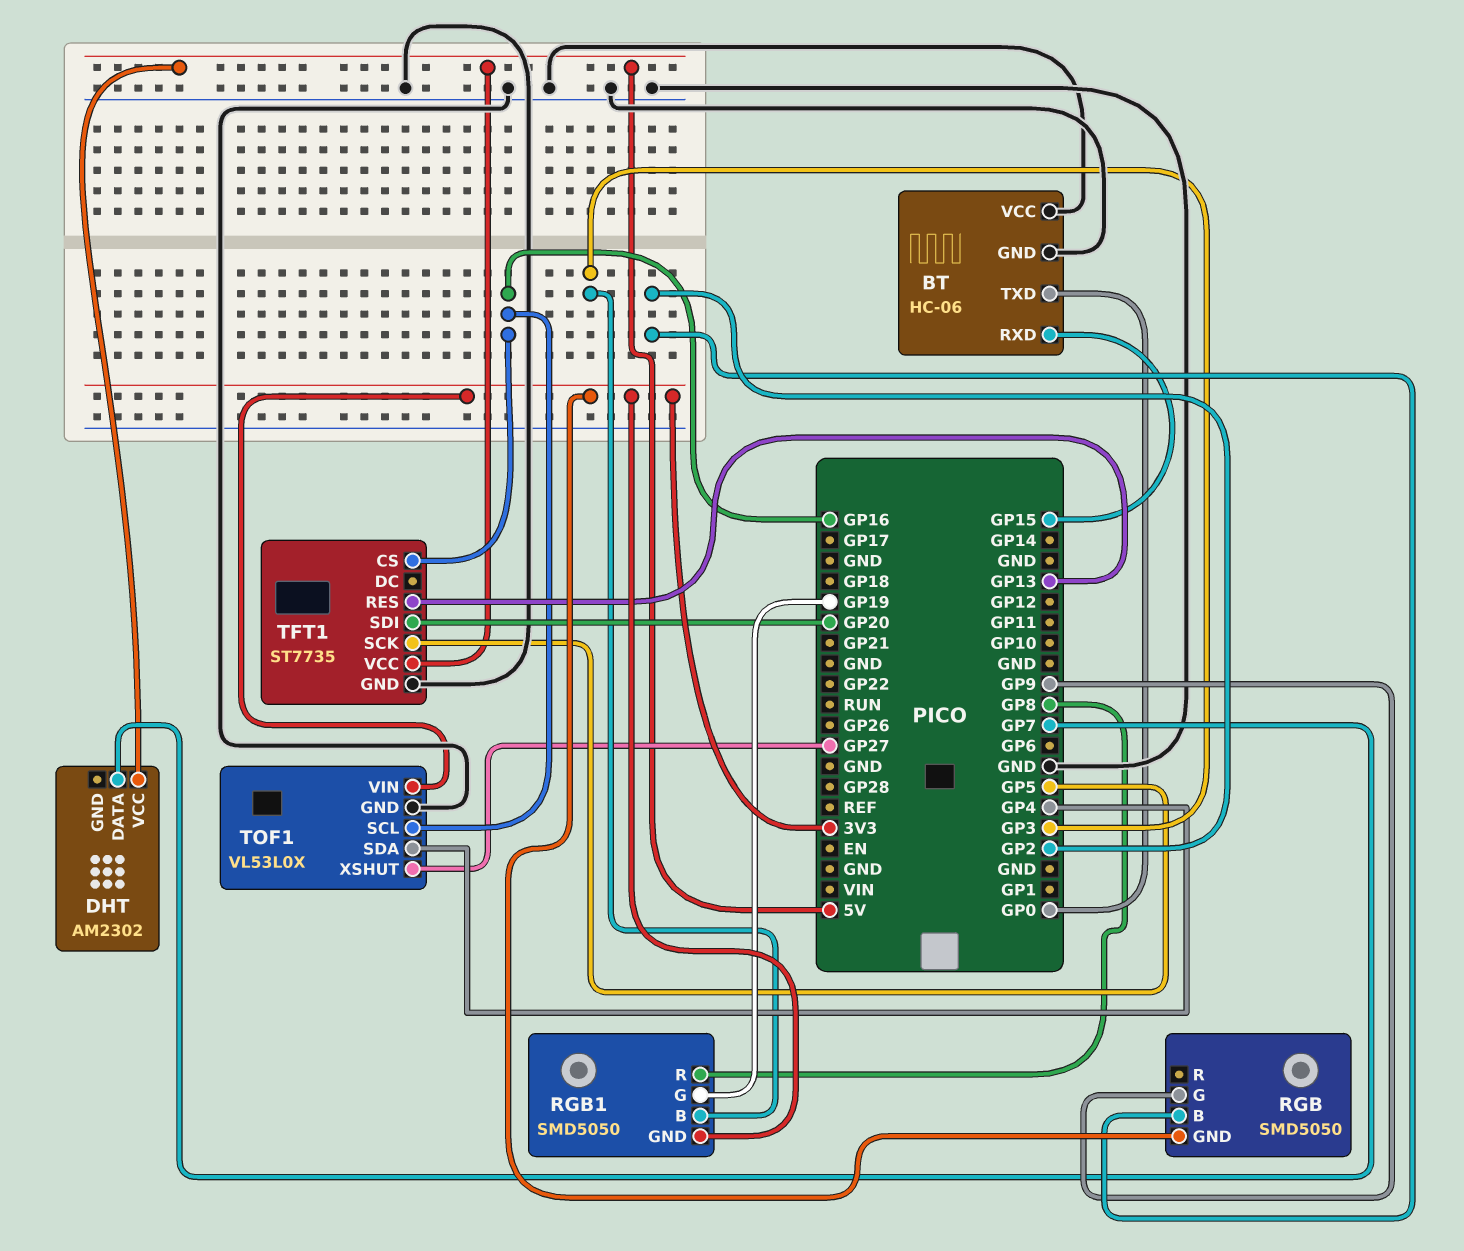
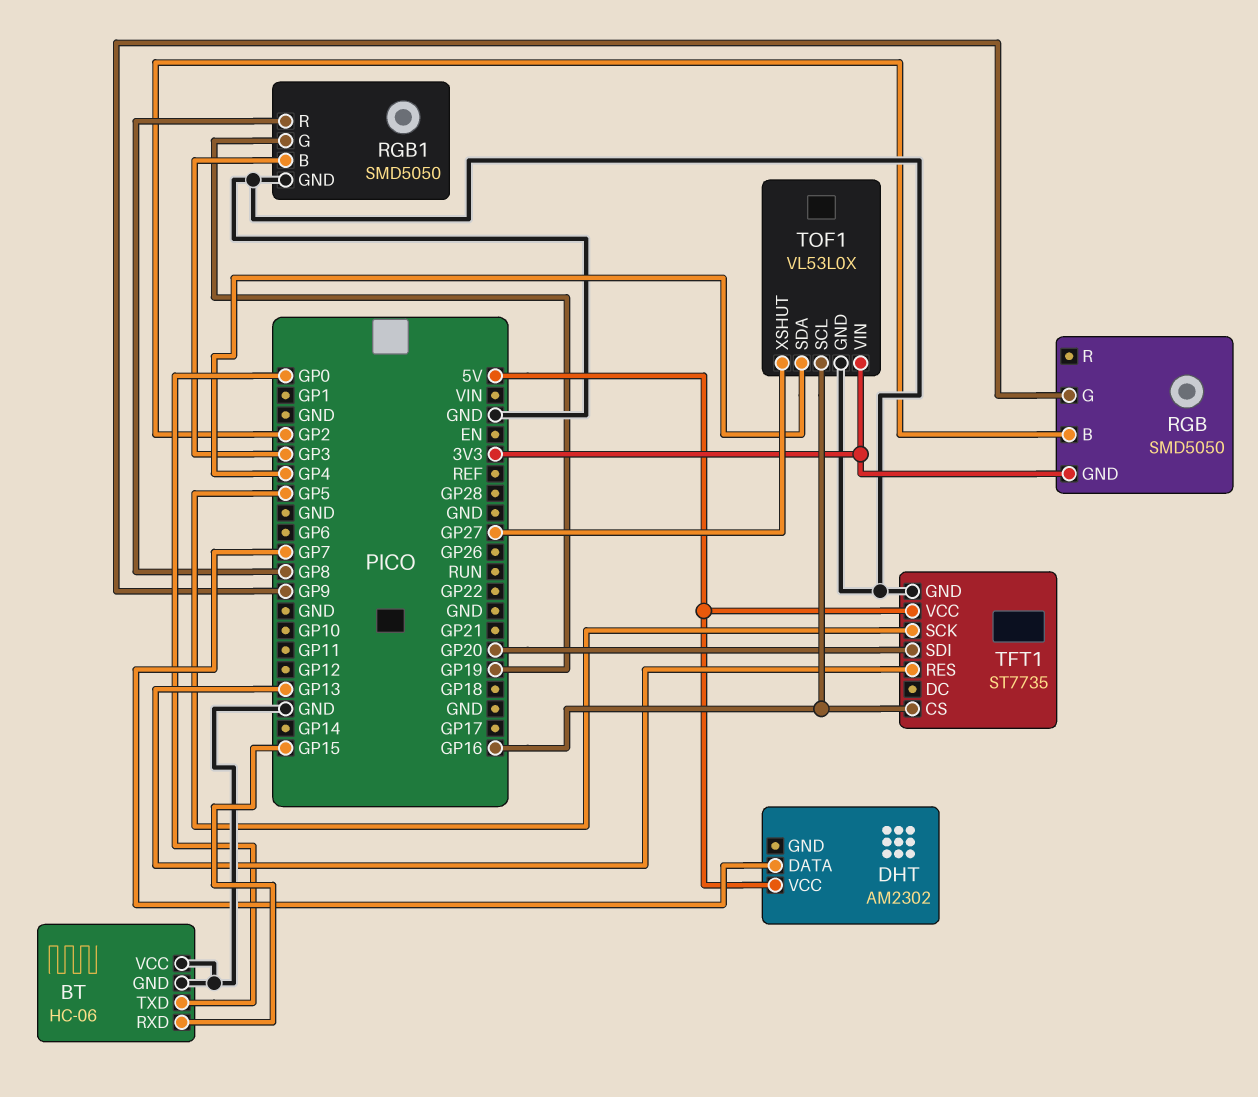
RGB1 pin GND: 3V3 -> GND

